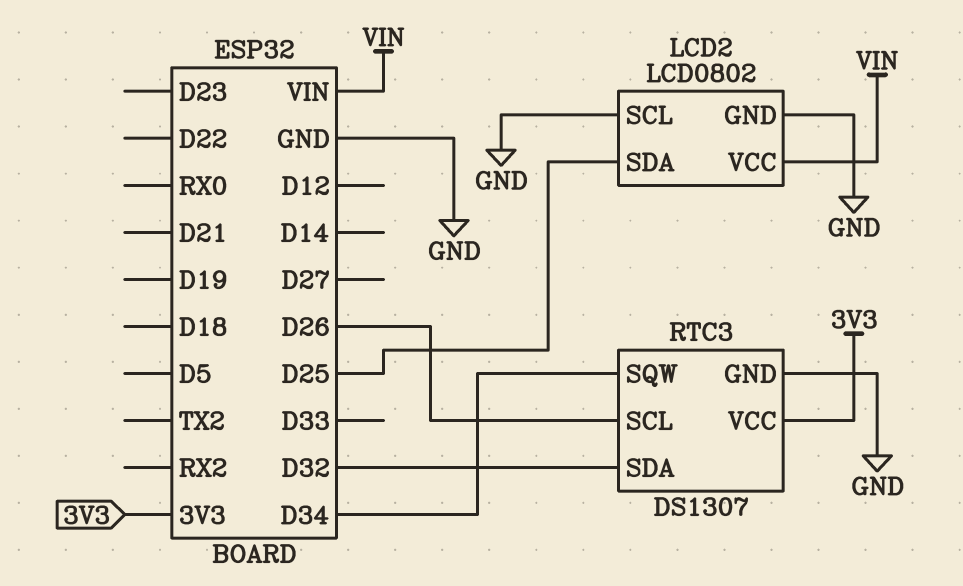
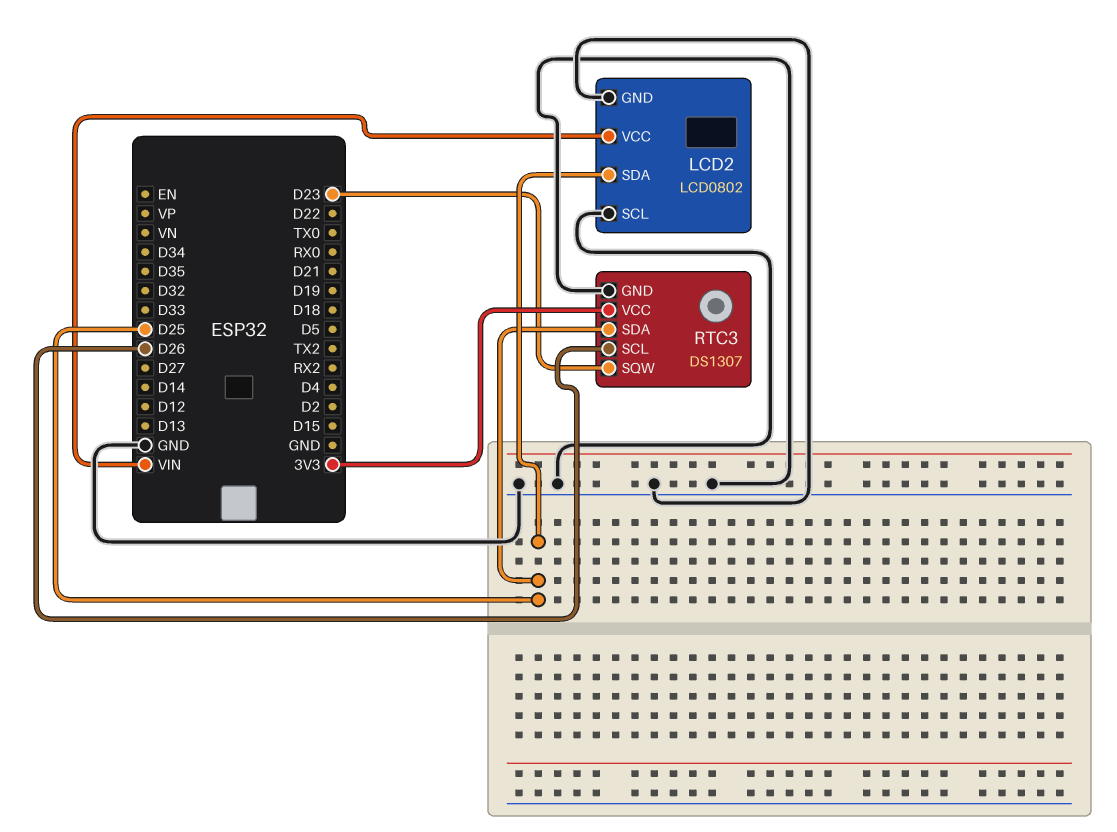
RTC3 pin SDA: D32 -> D25
RTC3 pin SQW: D34 -> D23

